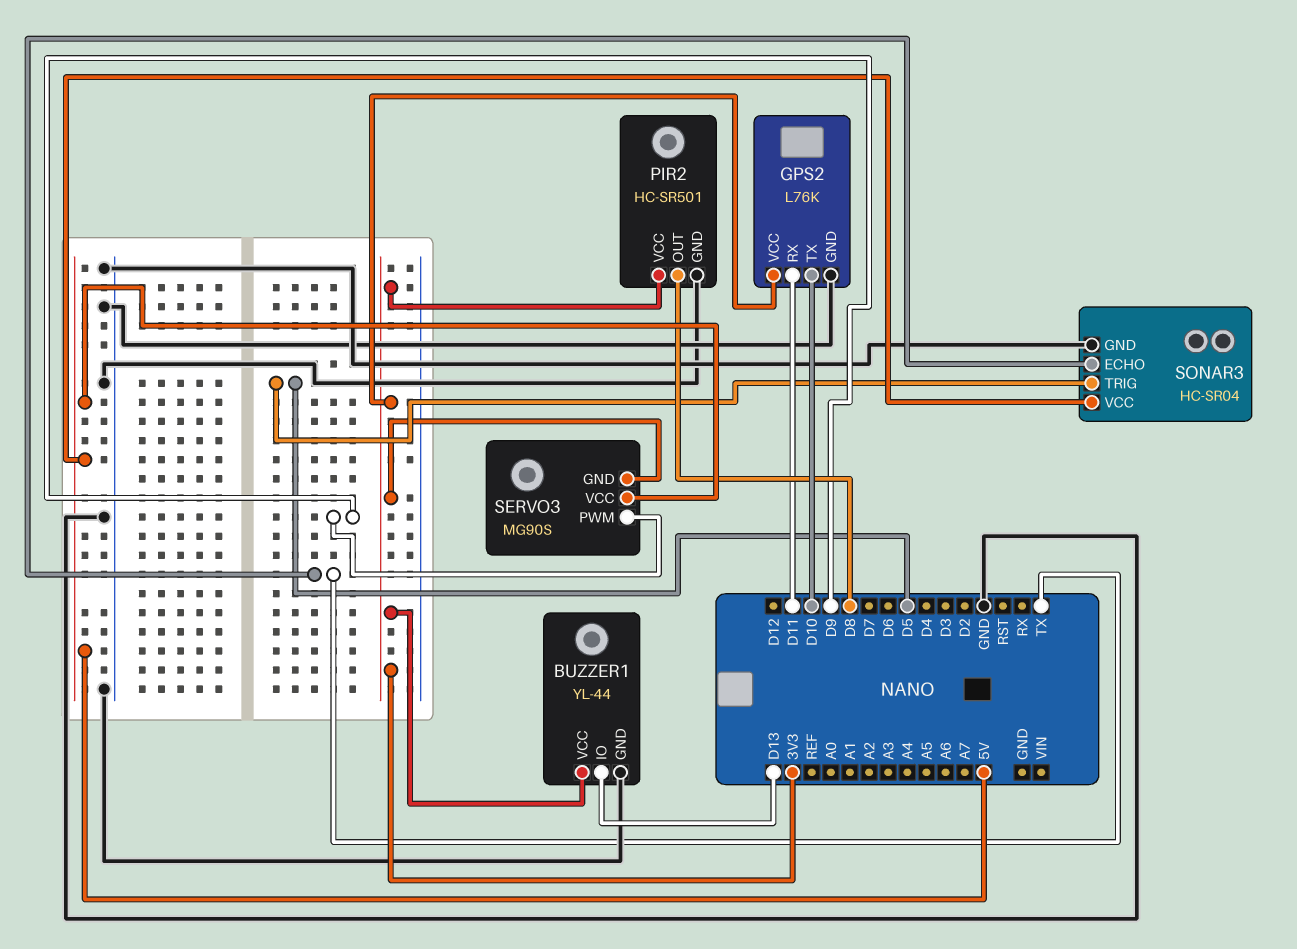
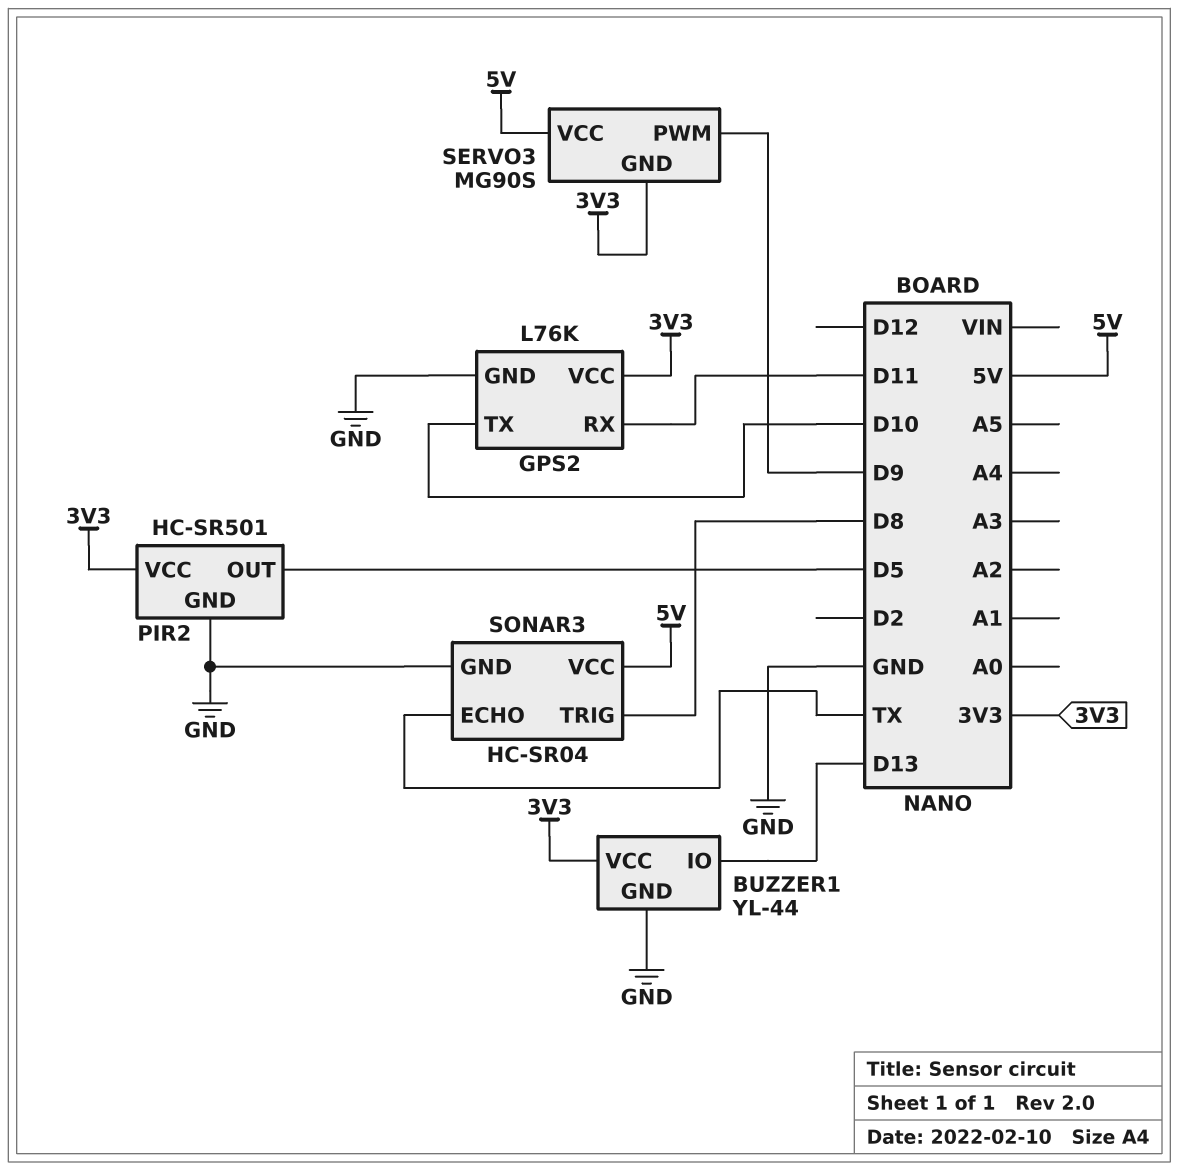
PIR2 pin OUT: D8 -> D5
SONAR3 pin TRIG: D5 -> D8

